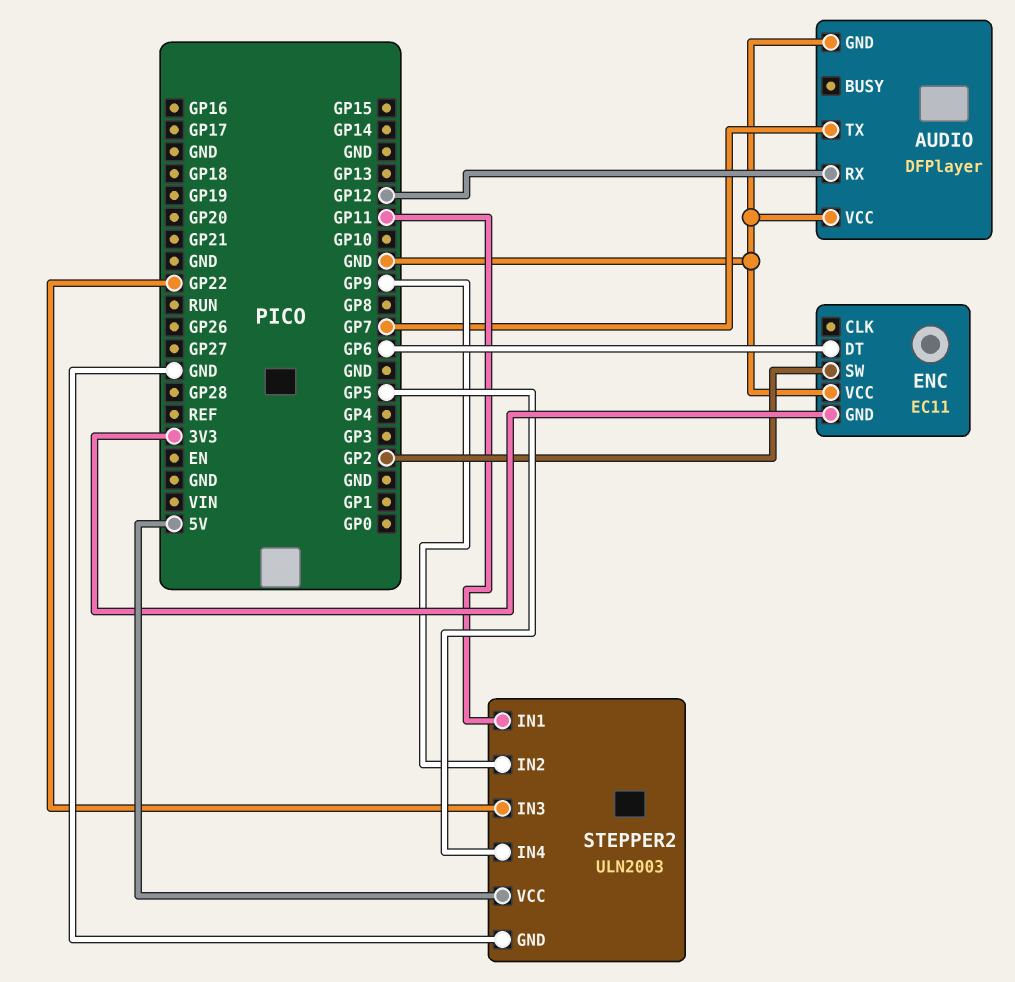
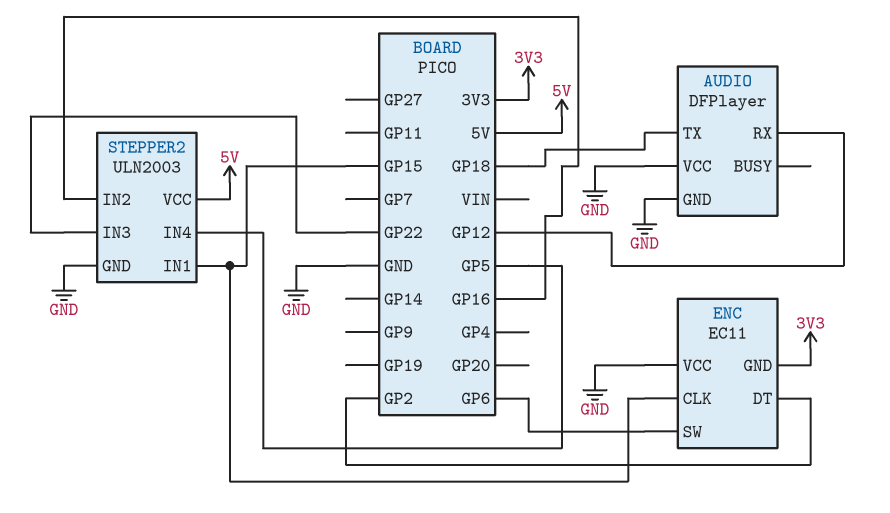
AUDIO pin TX: GP7 -> GP18
ENC pin CLK: none -> GP15
ENC pin DT: GP6 -> GP2
ENC pin SW: GP2 -> GP6
STEPPER2 pin IN1: GP11 -> GP15
STEPPER2 pin IN2: GP9 -> GP16

